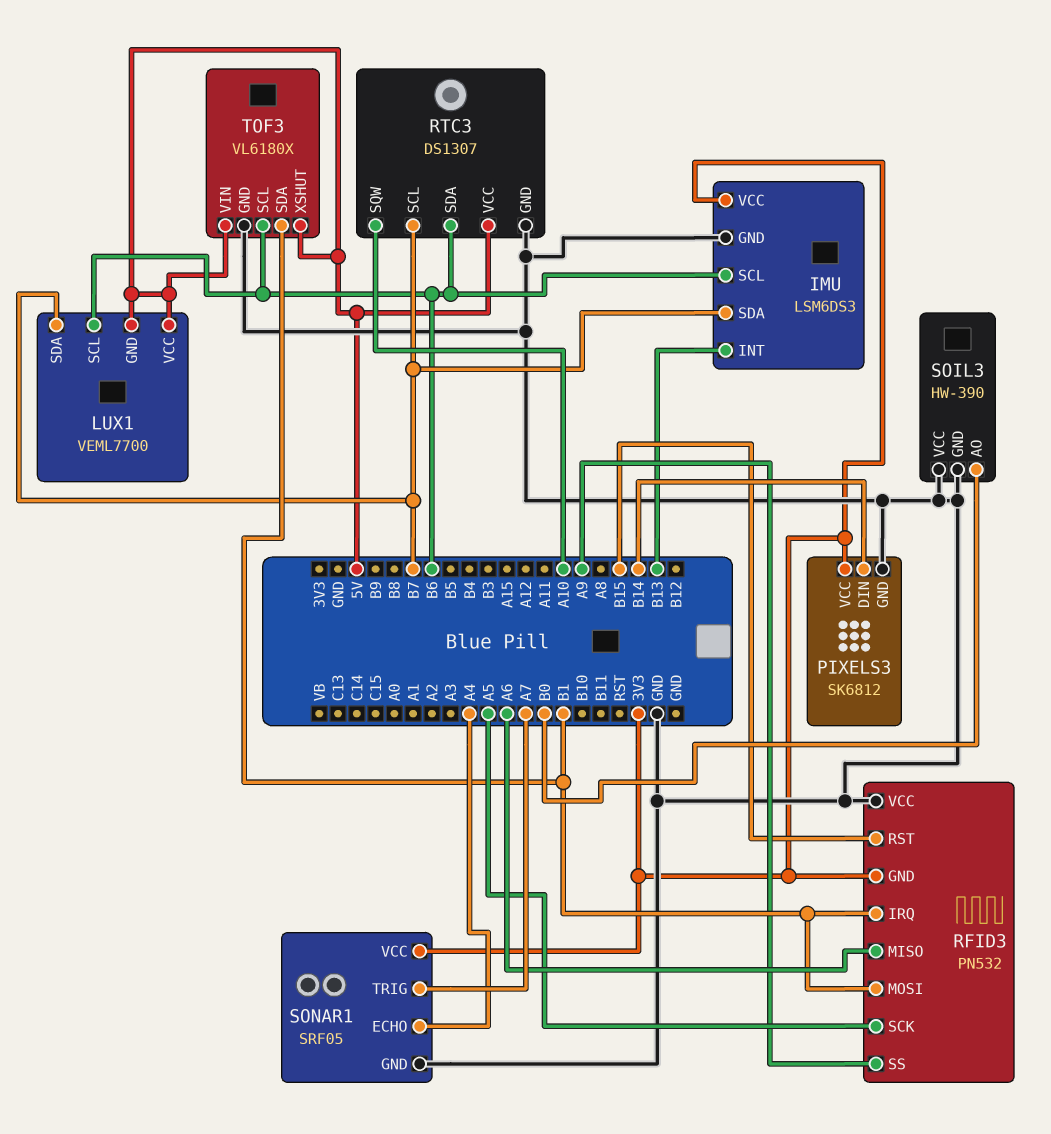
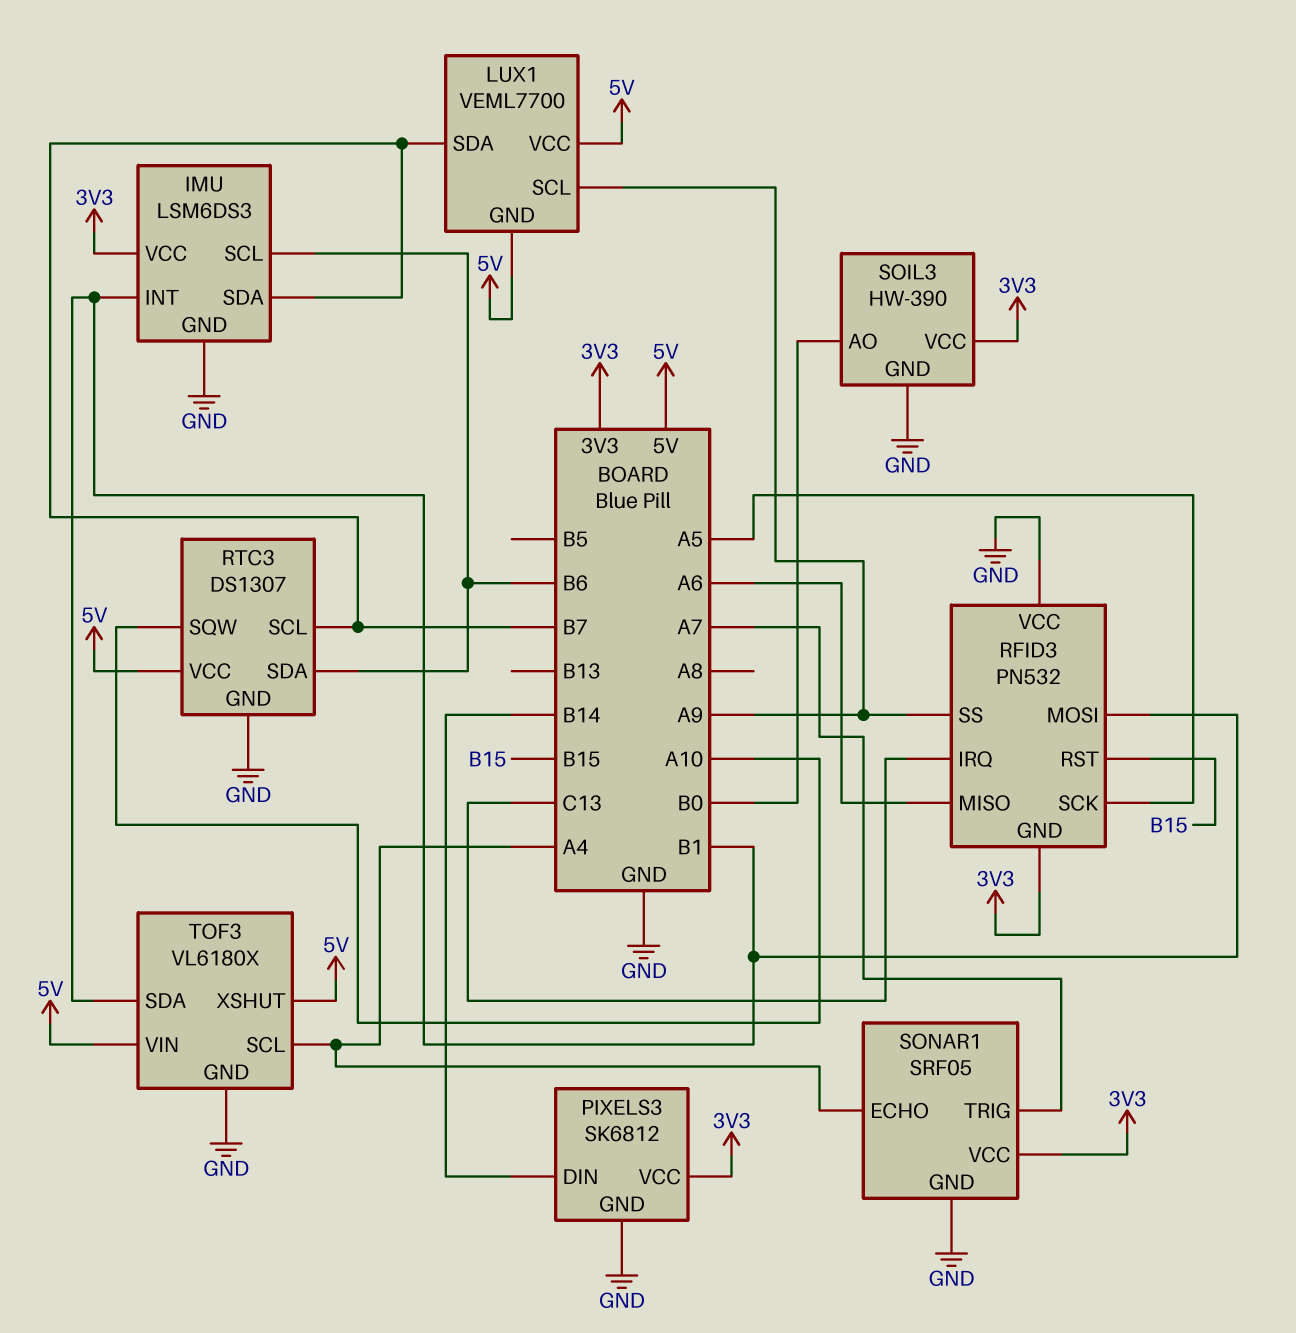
IMU pin INT: B13 -> B1
LUX1 pin SCL: B6 -> A9
RFID3 pin IRQ: B1 -> C13
SOIL3 pin VCC: GND -> 3V3
TOF3 pin SCL: B6 -> A4

